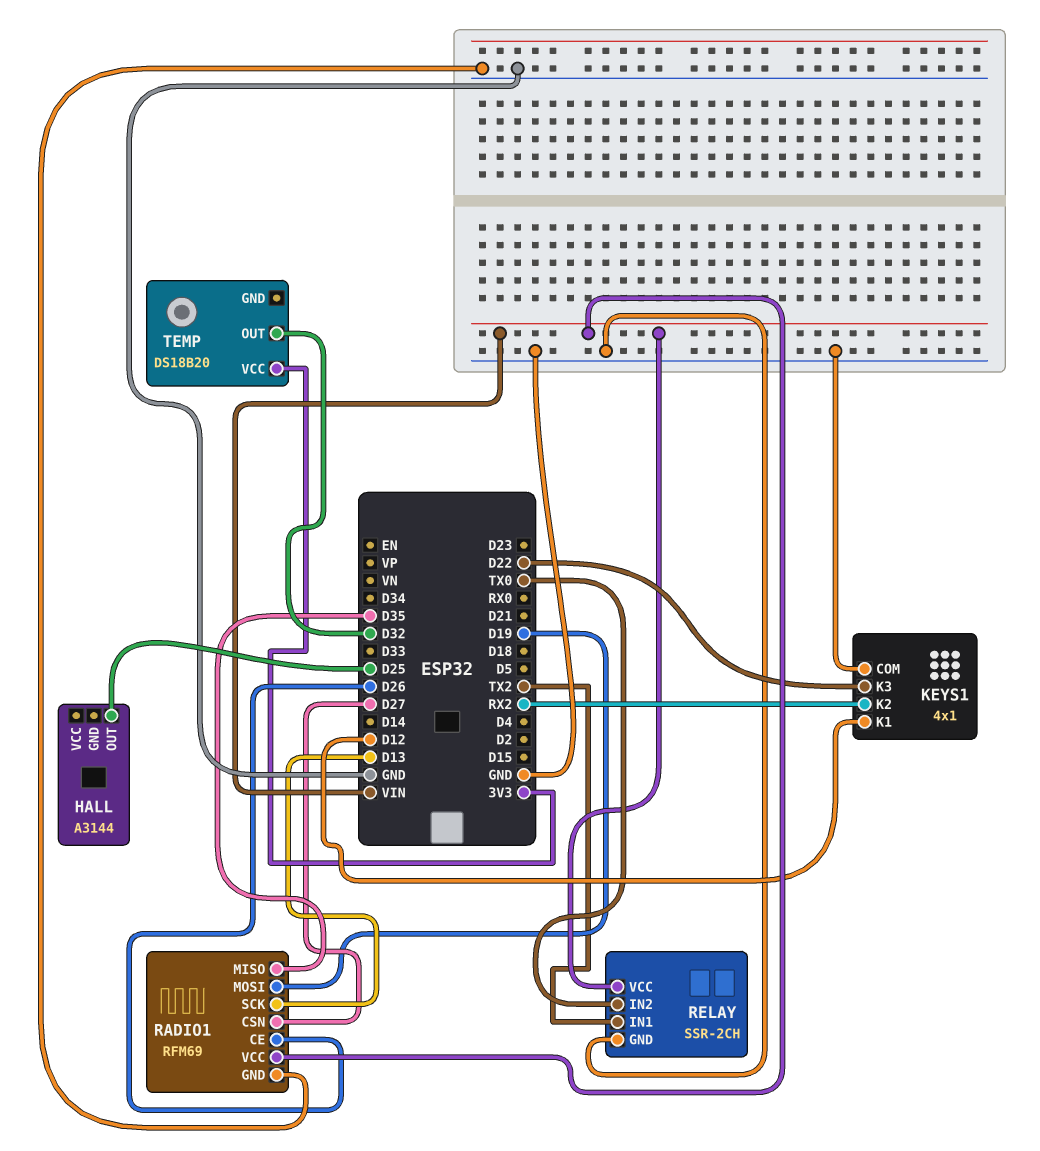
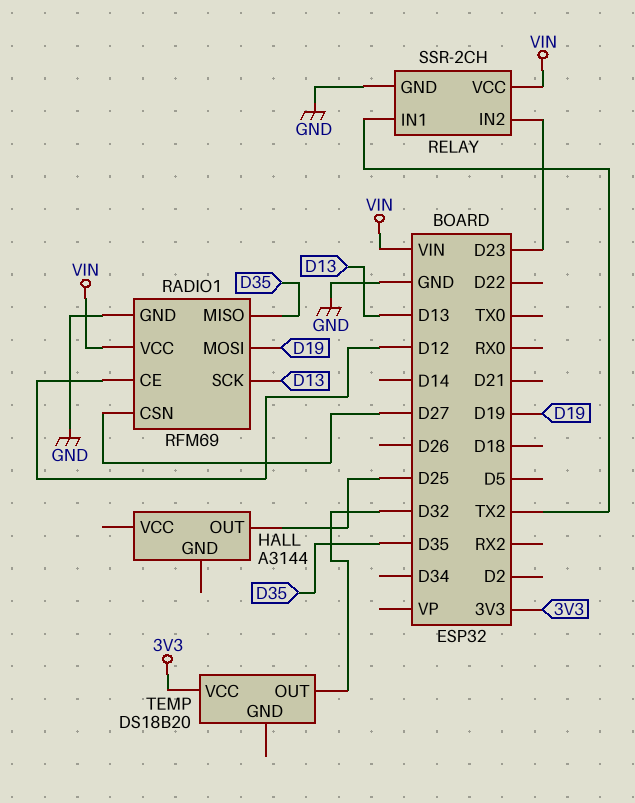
KEYS1: 4x1 -> none
KEYS1 pin COM: GND -> none
KEYS1 pin K1: D12 -> none
KEYS1 pin K2: RX2 -> none
KEYS1 pin K3: D22 -> none
RADIO1 pin CE: D26 -> D12
RELAY pin IN2: TX0 -> D23

